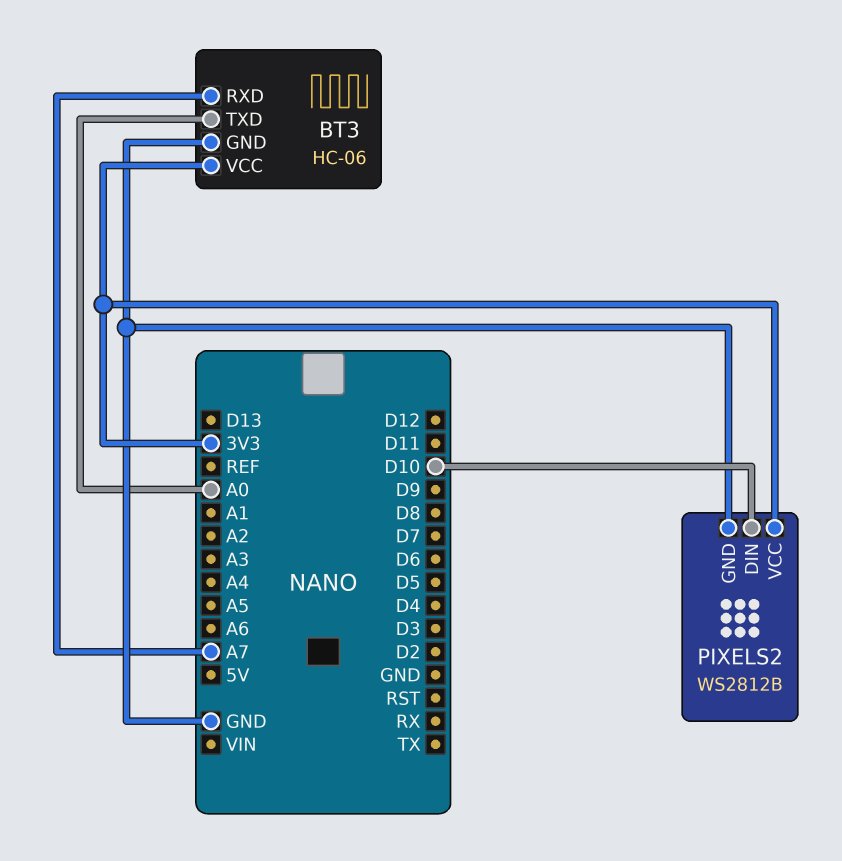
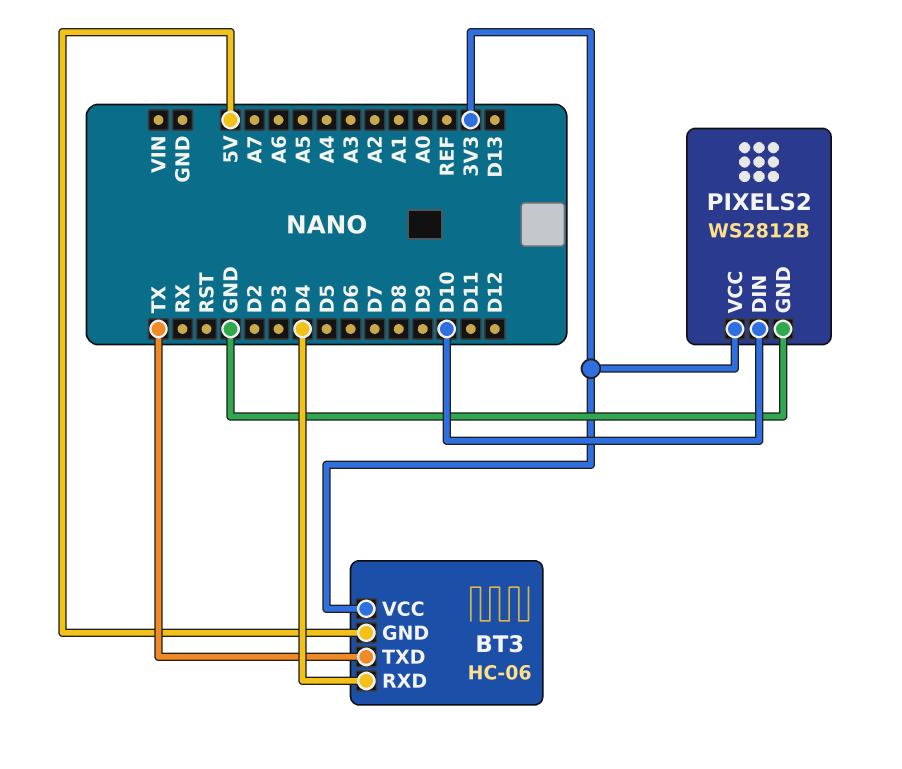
BT3 pin GND: GND -> 5V
BT3 pin RXD: A7 -> D4
BT3 pin TXD: A0 -> TX

